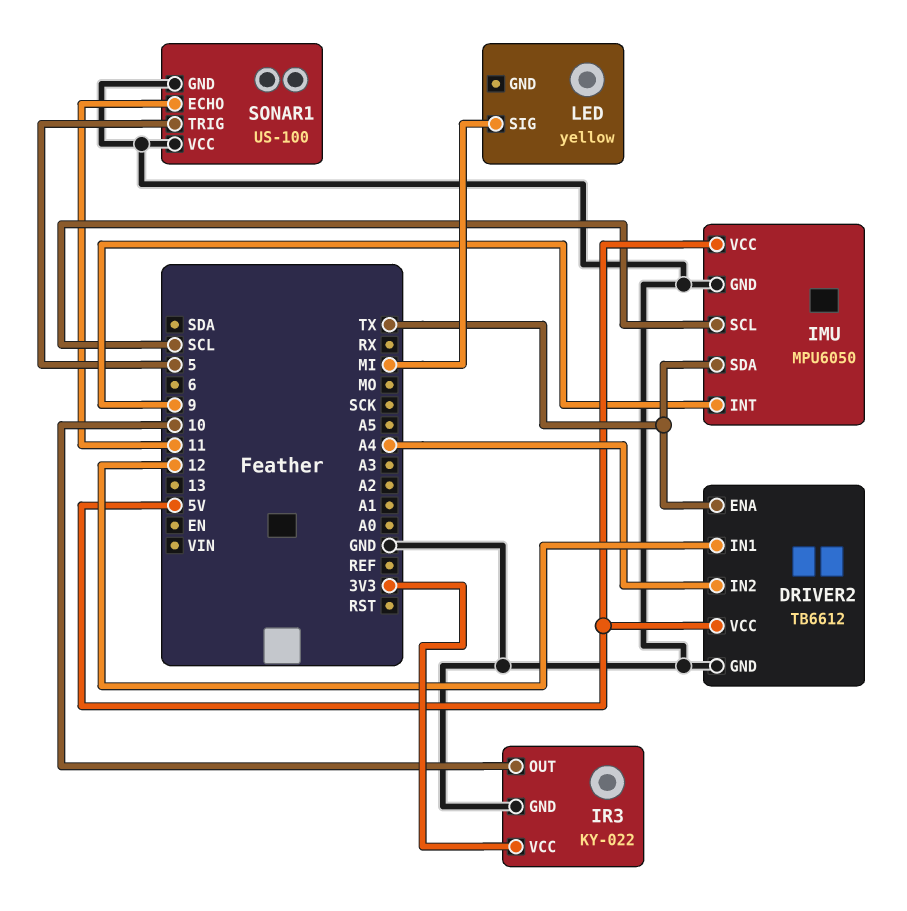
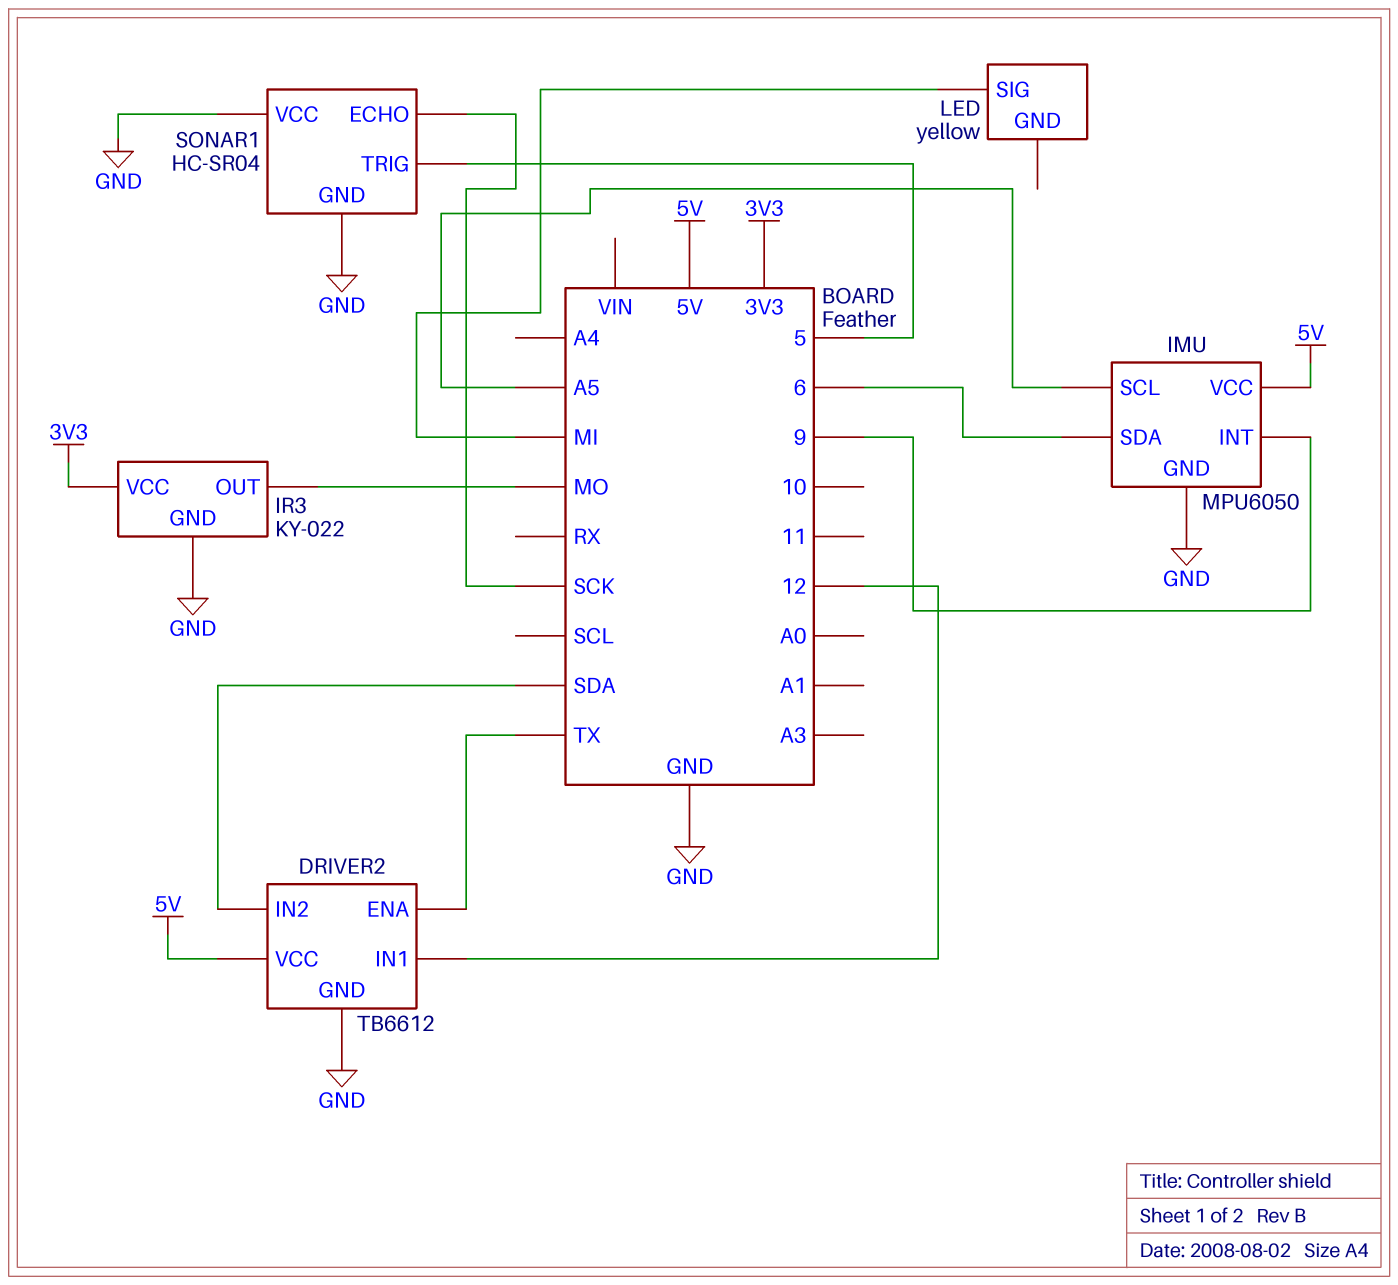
DRIVER2 pin IN2: A4 -> SDA
IMU pin SCL: SCL -> A5
IMU pin SDA: TX -> 6
IR3 pin OUT: 10 -> MO
SONAR1: US-100 -> HC-SR04
SONAR1 pin ECHO: 11 -> SCK

